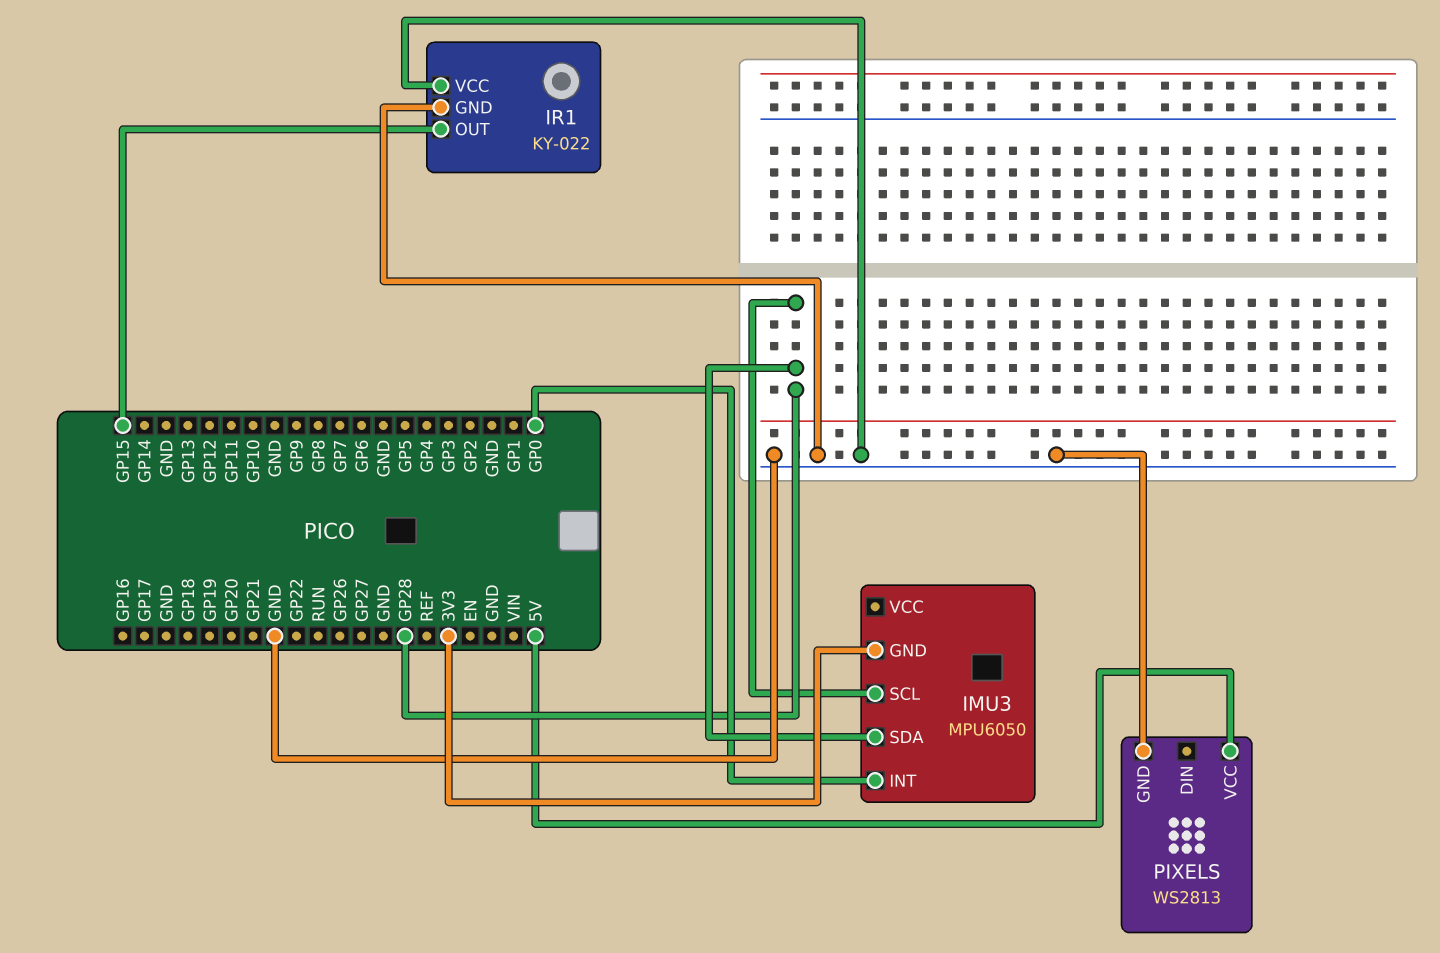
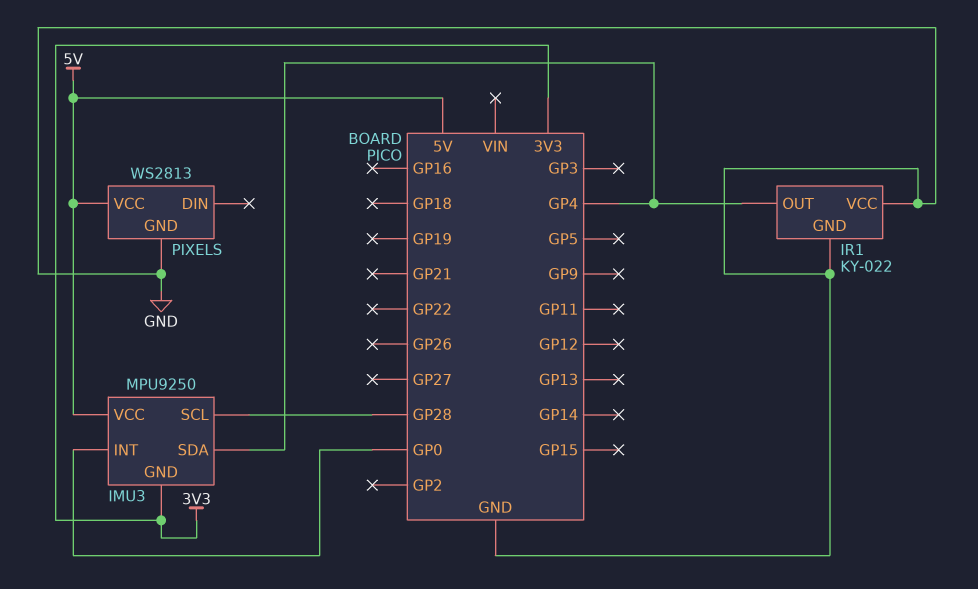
IMU3: MPU6050 -> MPU9250
IMU3 pin SDA: GP28 -> GP4
IMU3 pin VCC: none -> 5V
IR1 pin OUT: GP15 -> GP4

